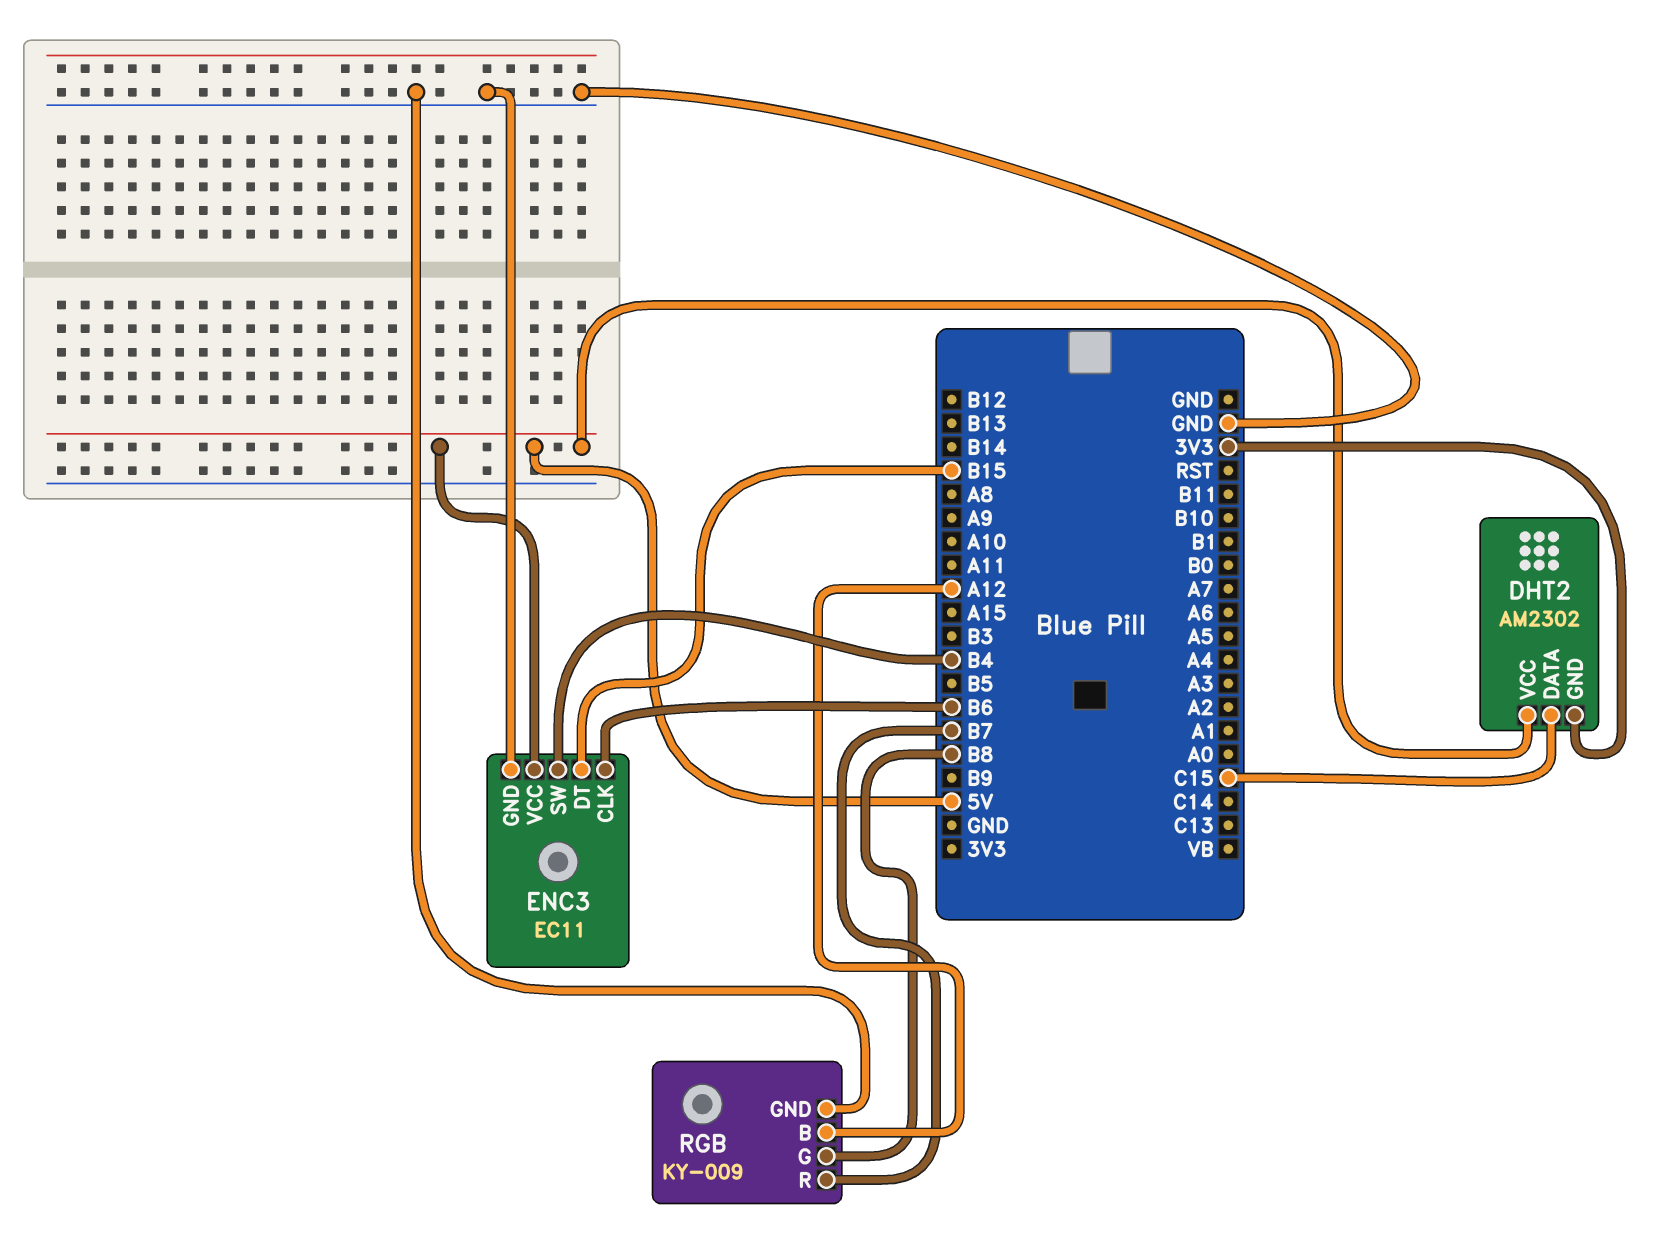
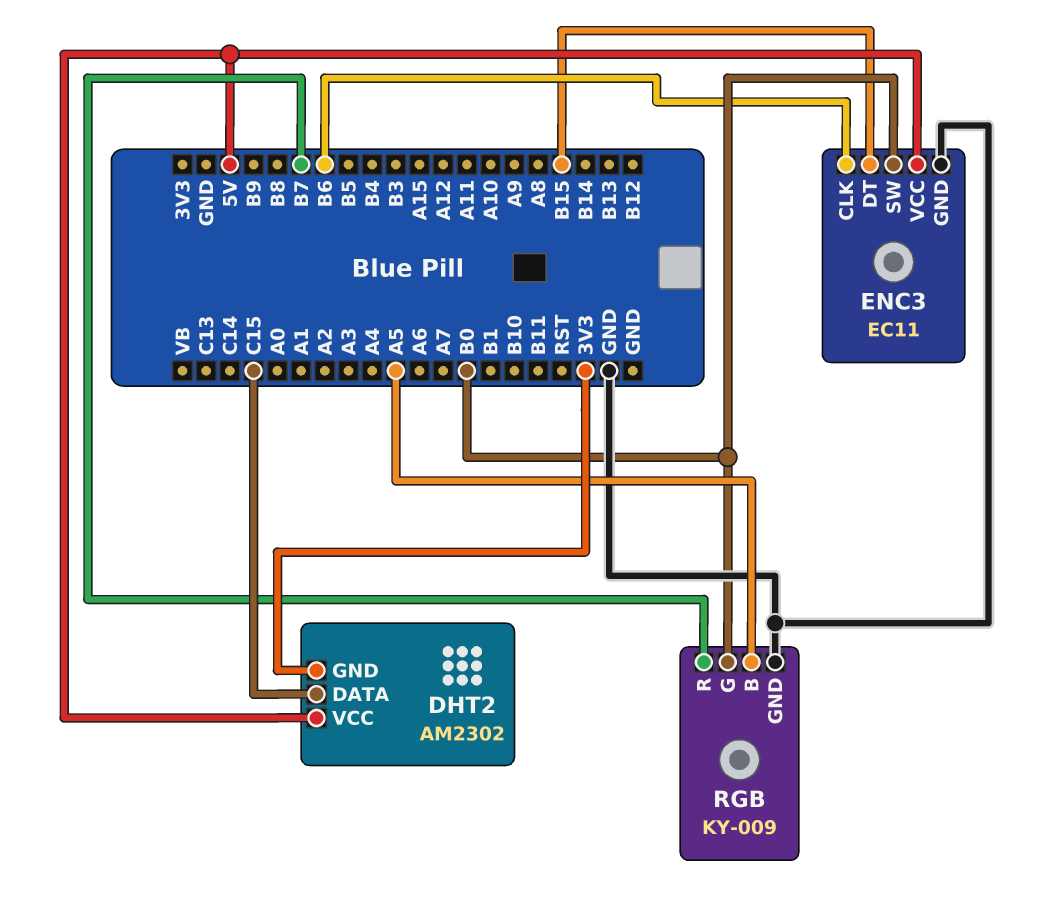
ENC3 pin SW: B4 -> B0
RGB pin B: A12 -> A5
RGB pin G: B8 -> B0

